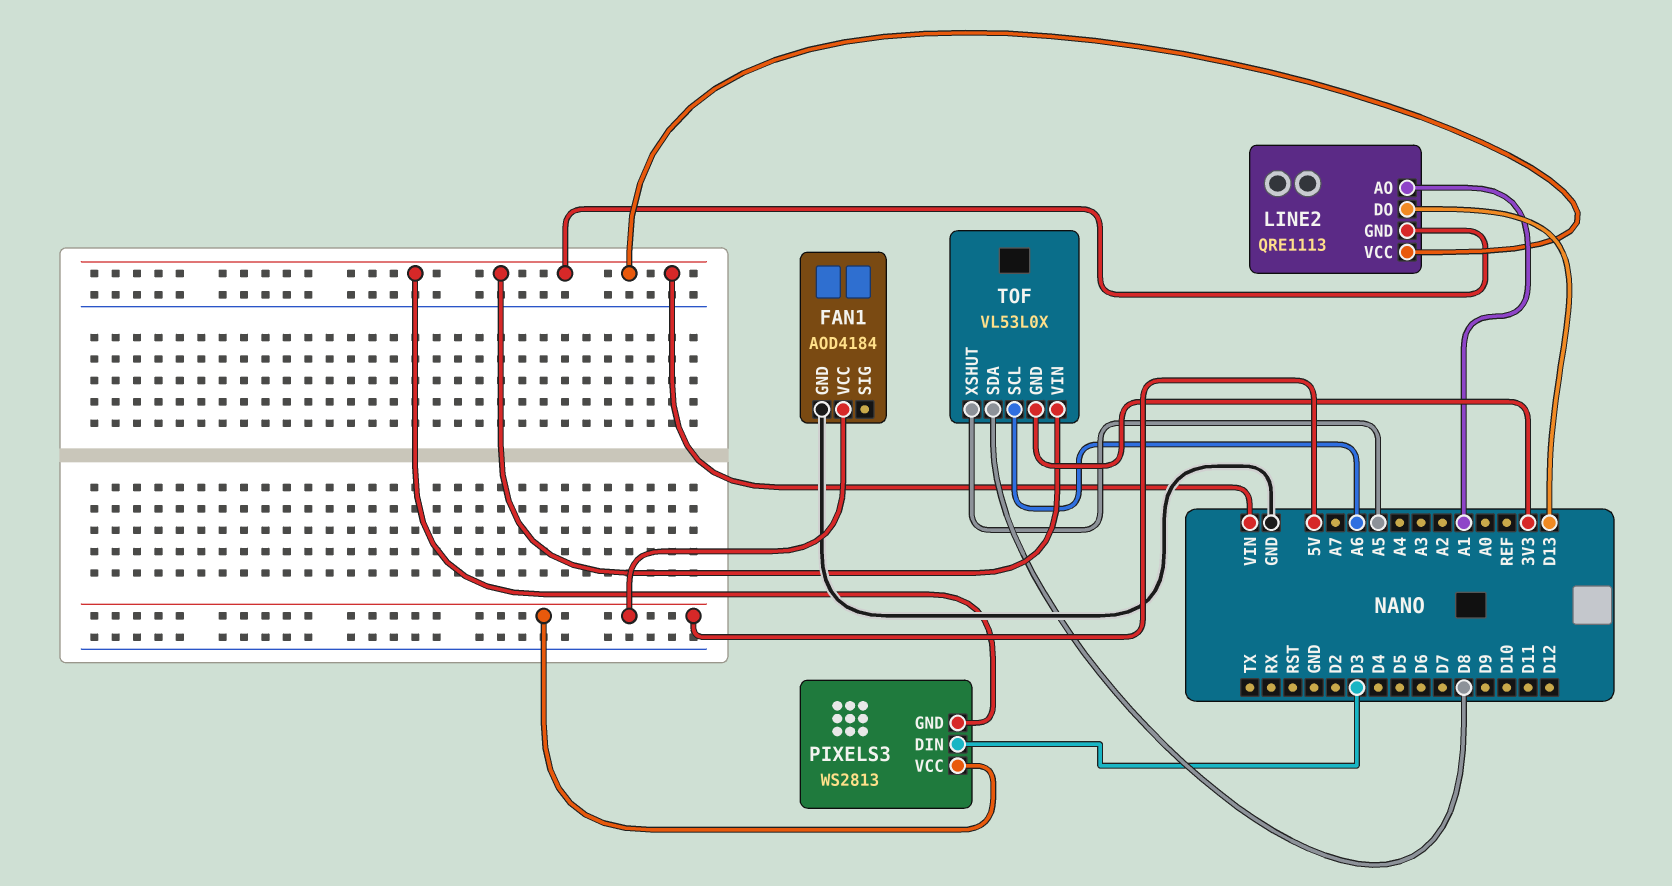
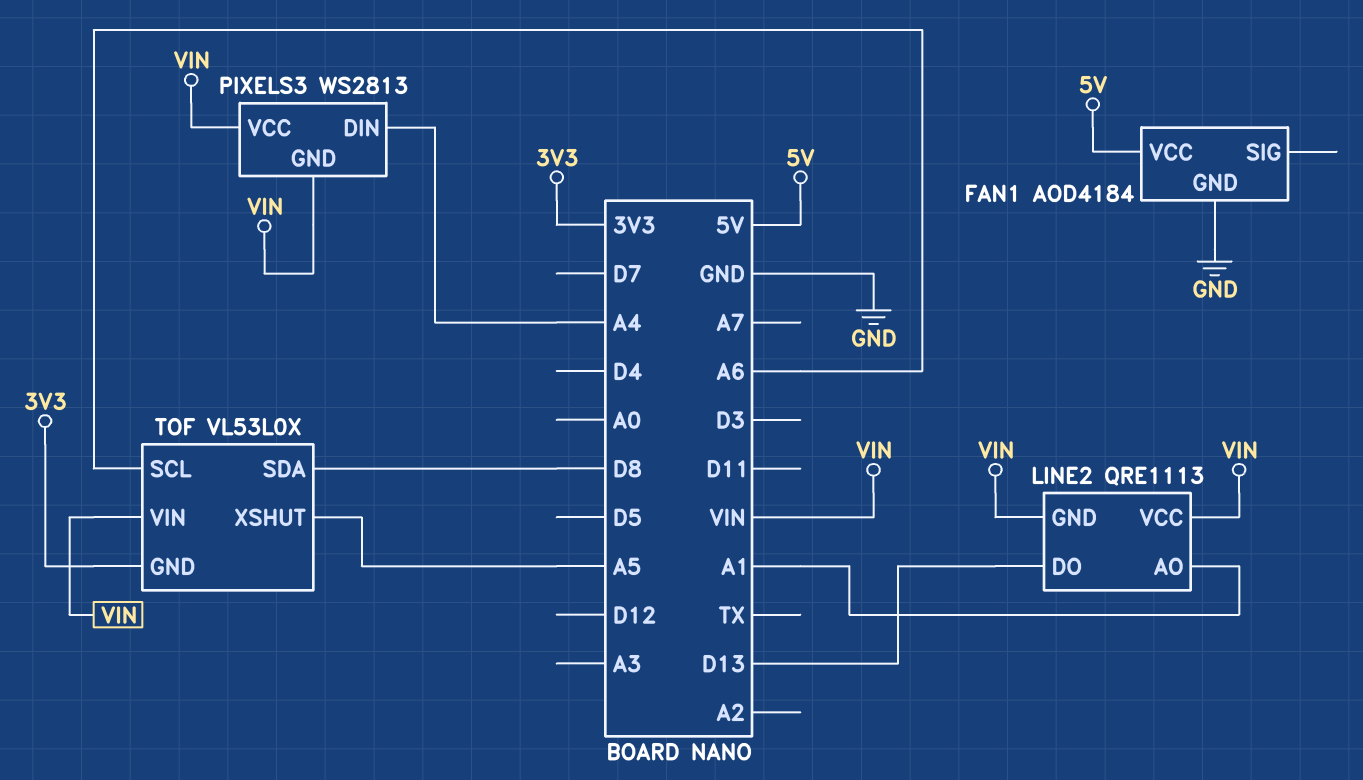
PIXELS3 pin DIN: D3 -> A4
PIXELS3 pin VCC: 5V -> VIN

